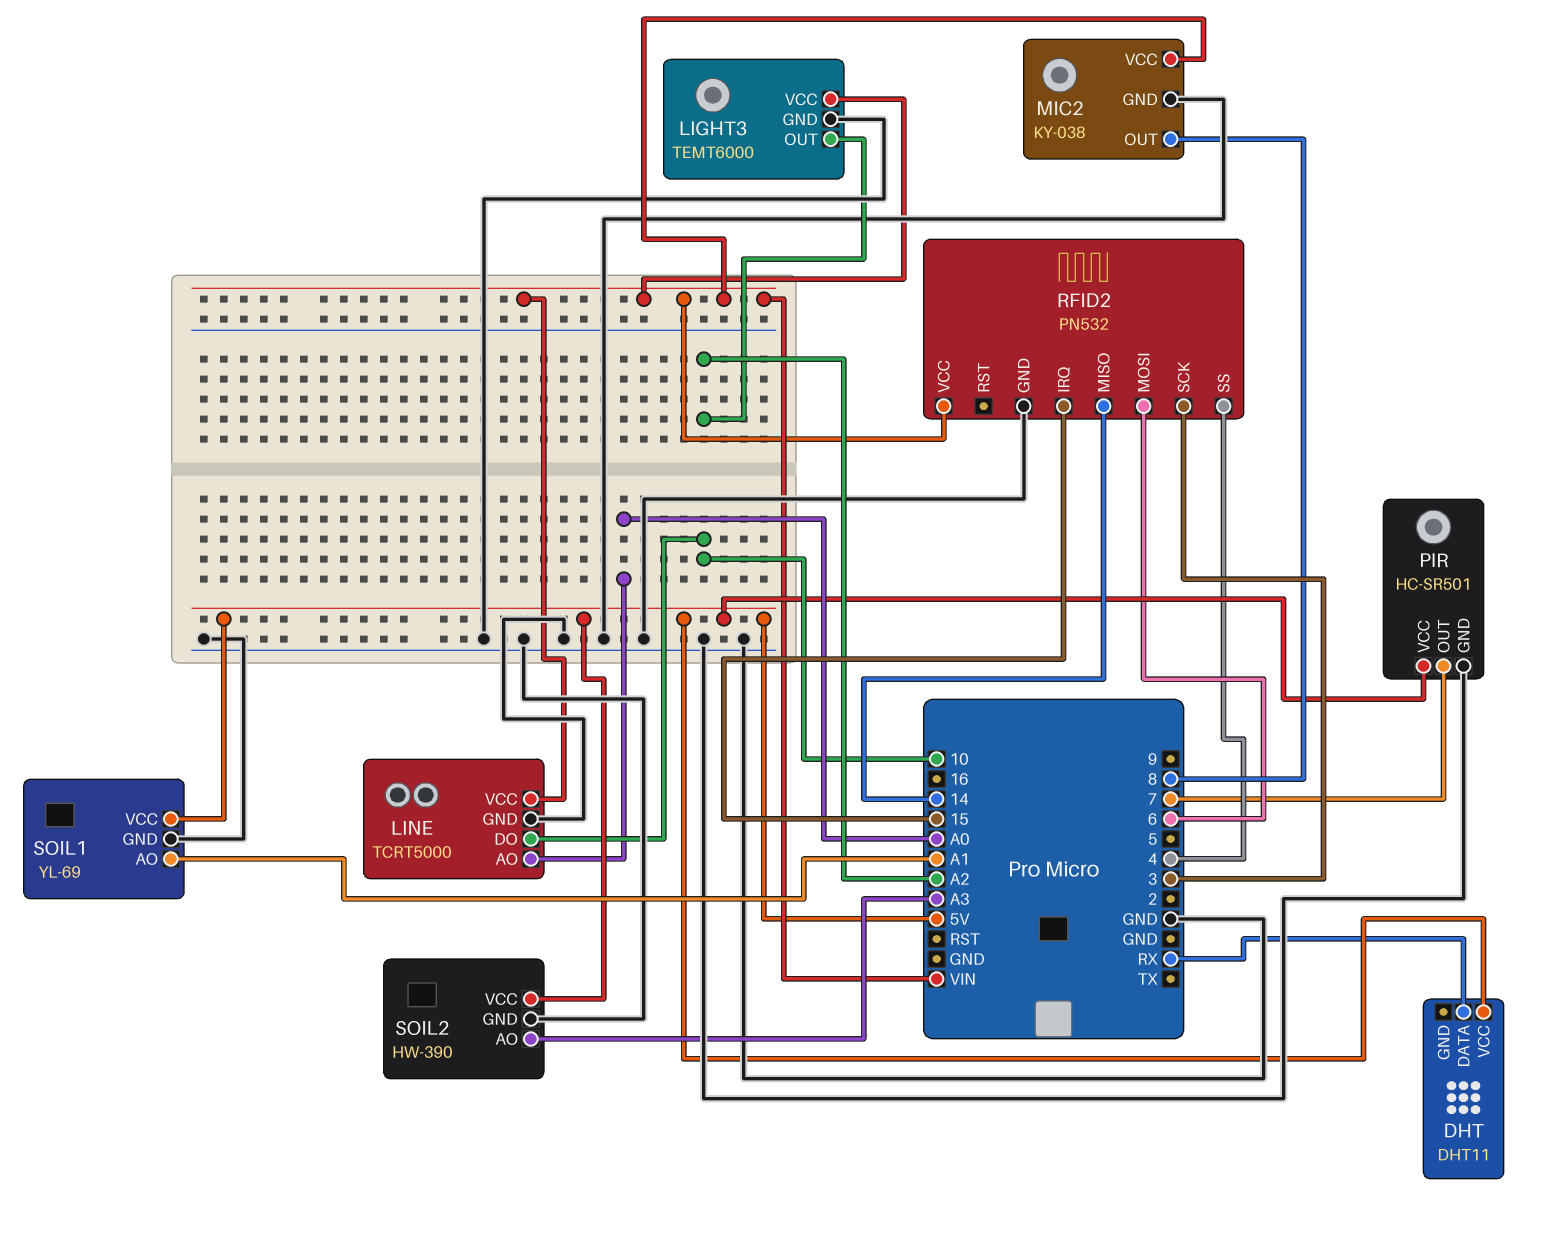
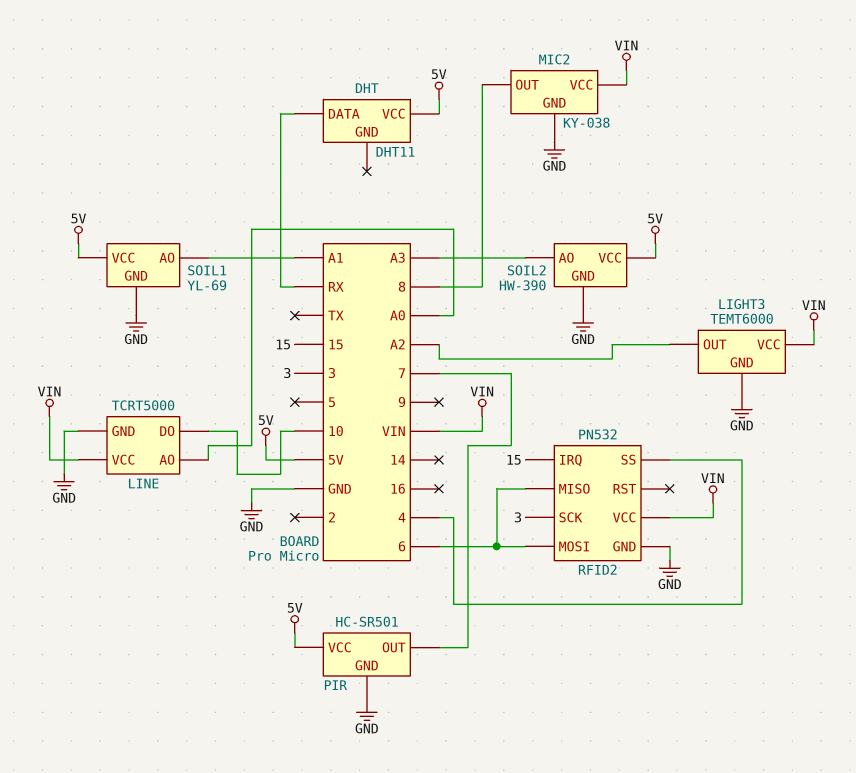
RFID2 pin MISO: 14 -> 6

